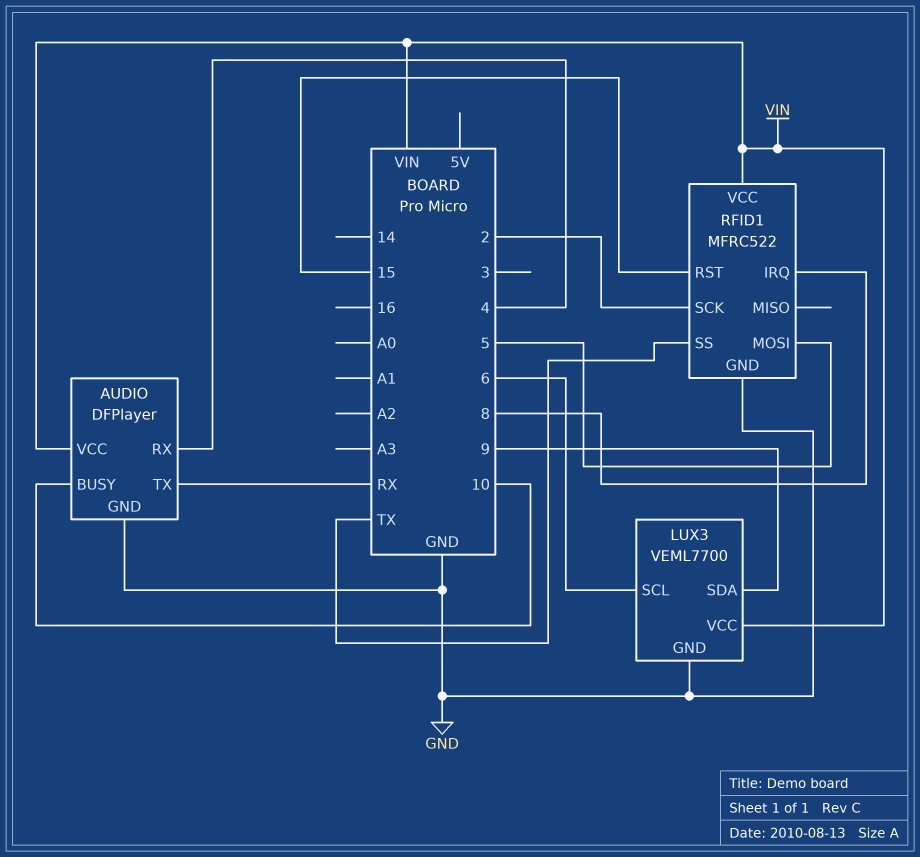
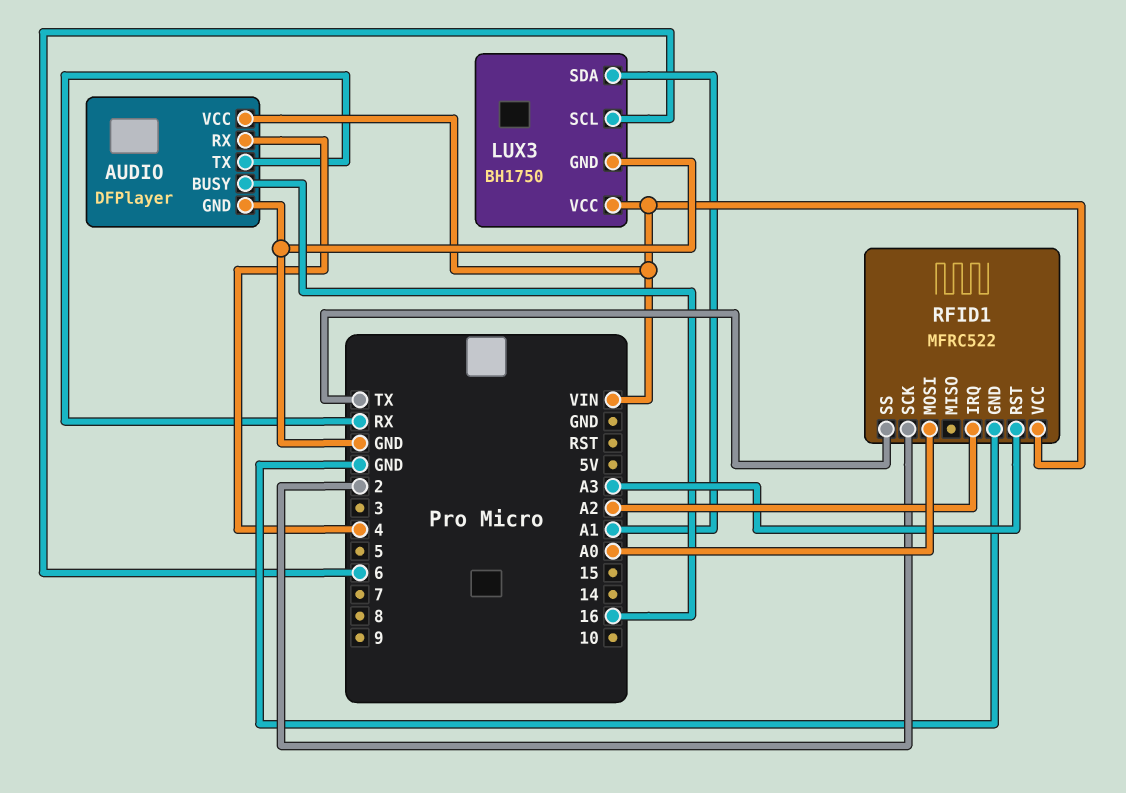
AUDIO pin BUSY: 10 -> 16
LUX3: VEML7700 -> BH1750
LUX3 pin SDA: 9 -> A1
RFID1 pin IRQ: 8 -> A2
RFID1 pin MOSI: 5 -> A0
RFID1 pin RST: 15 -> A3

